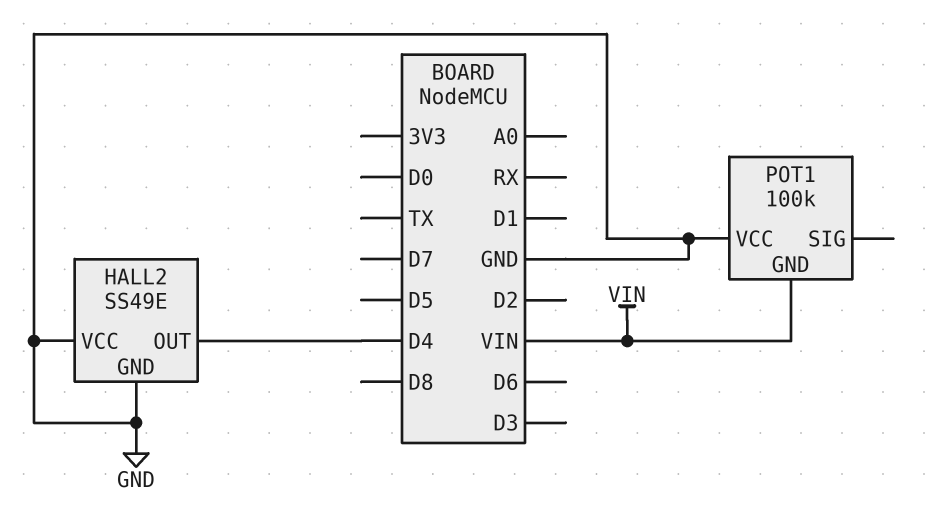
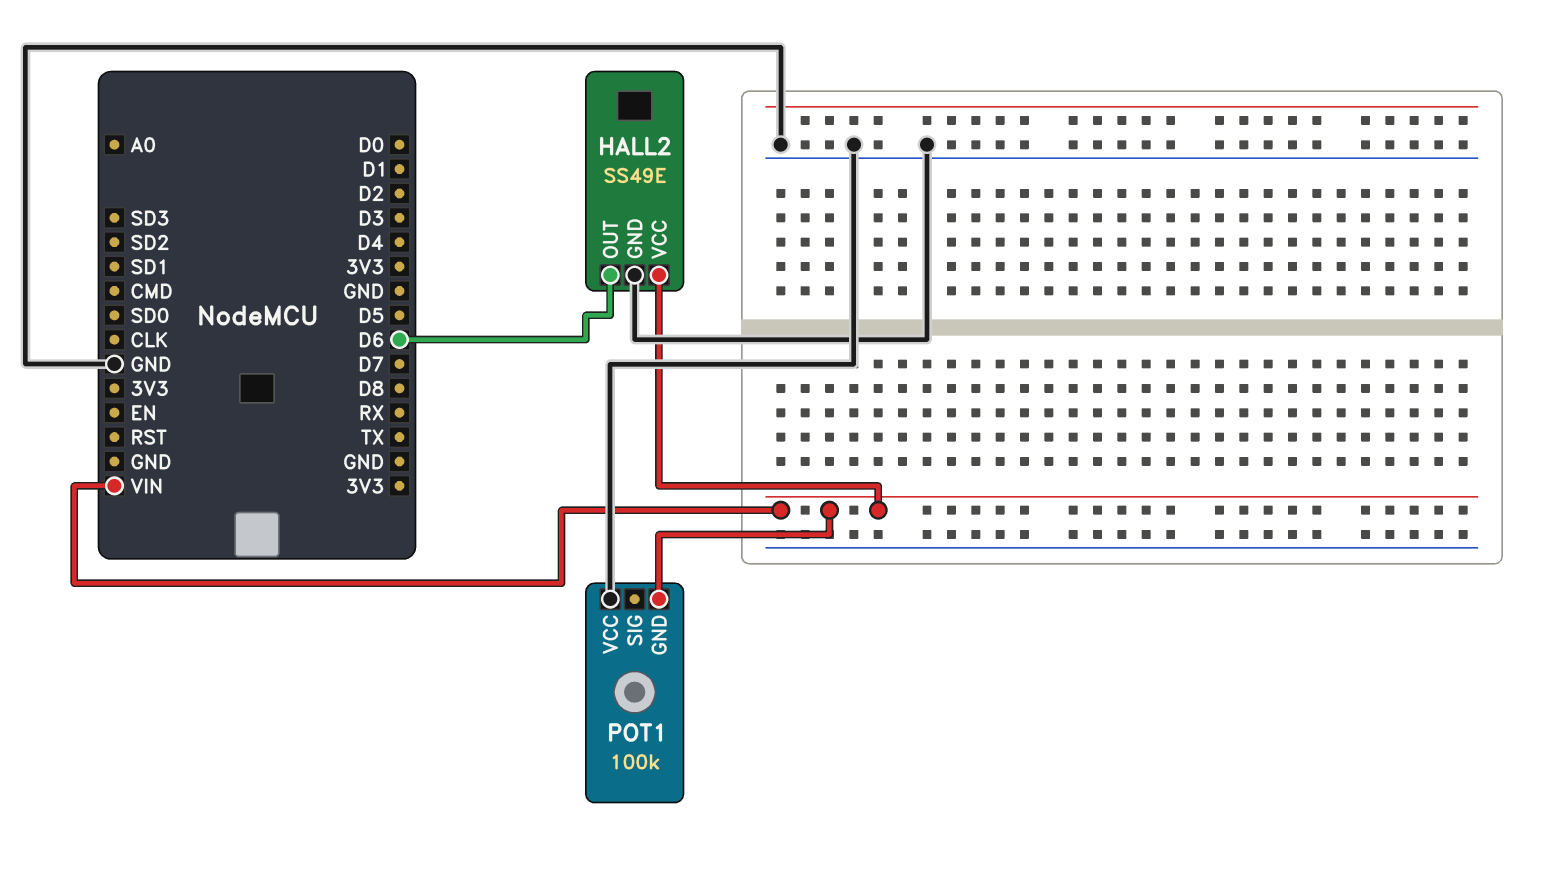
HALL2 pin OUT: D4 -> D6
HALL2 pin VCC: GND -> VIN

